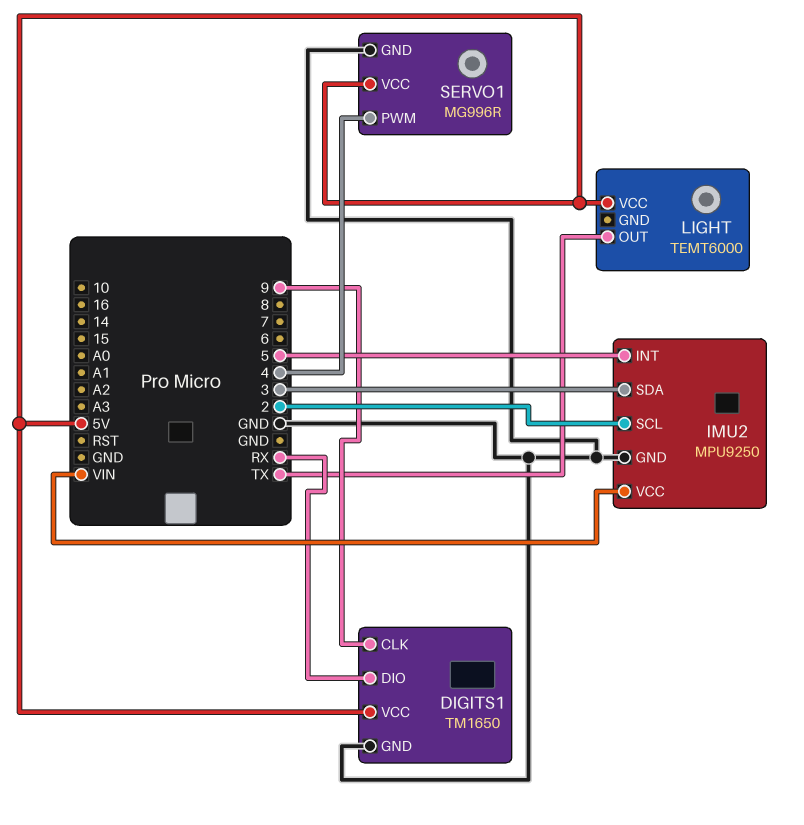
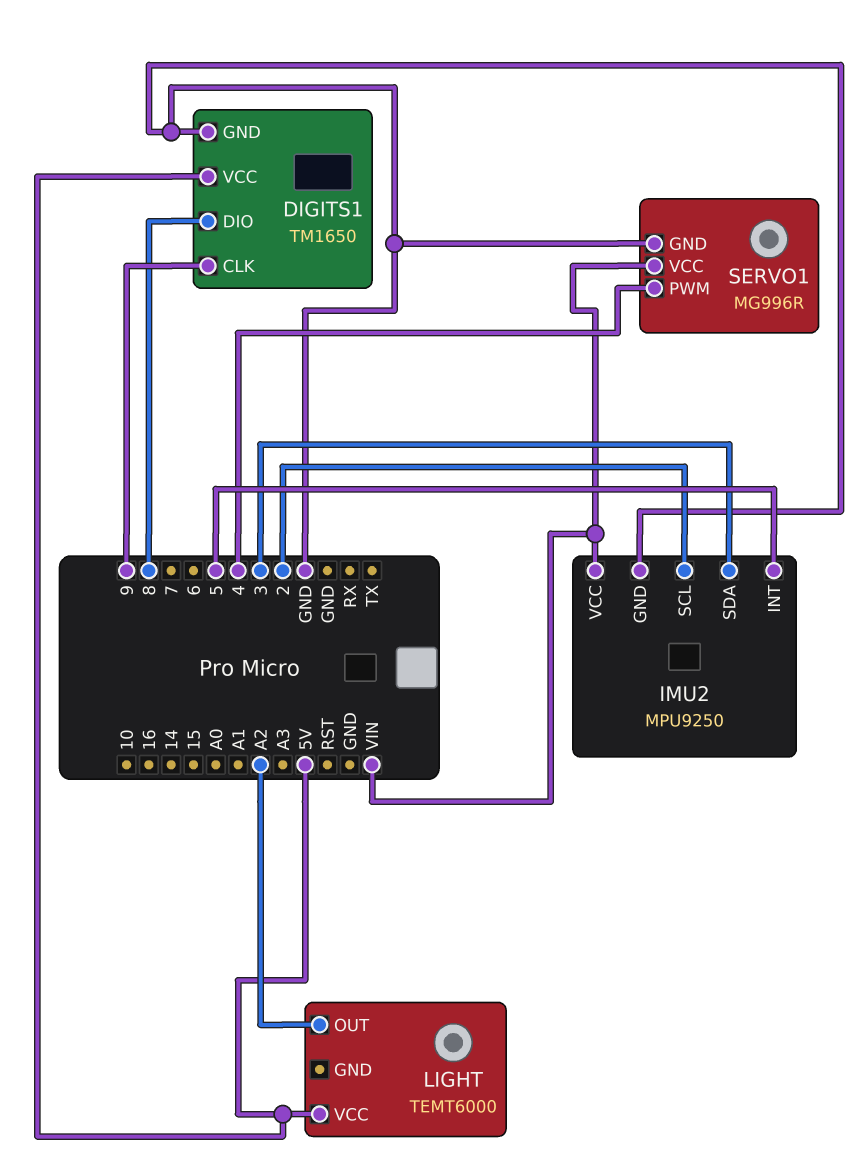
DIGITS1 pin DIO: RX -> 8
LIGHT pin OUT: TX -> A2
SERVO1 pin VCC: 5V -> VIN

